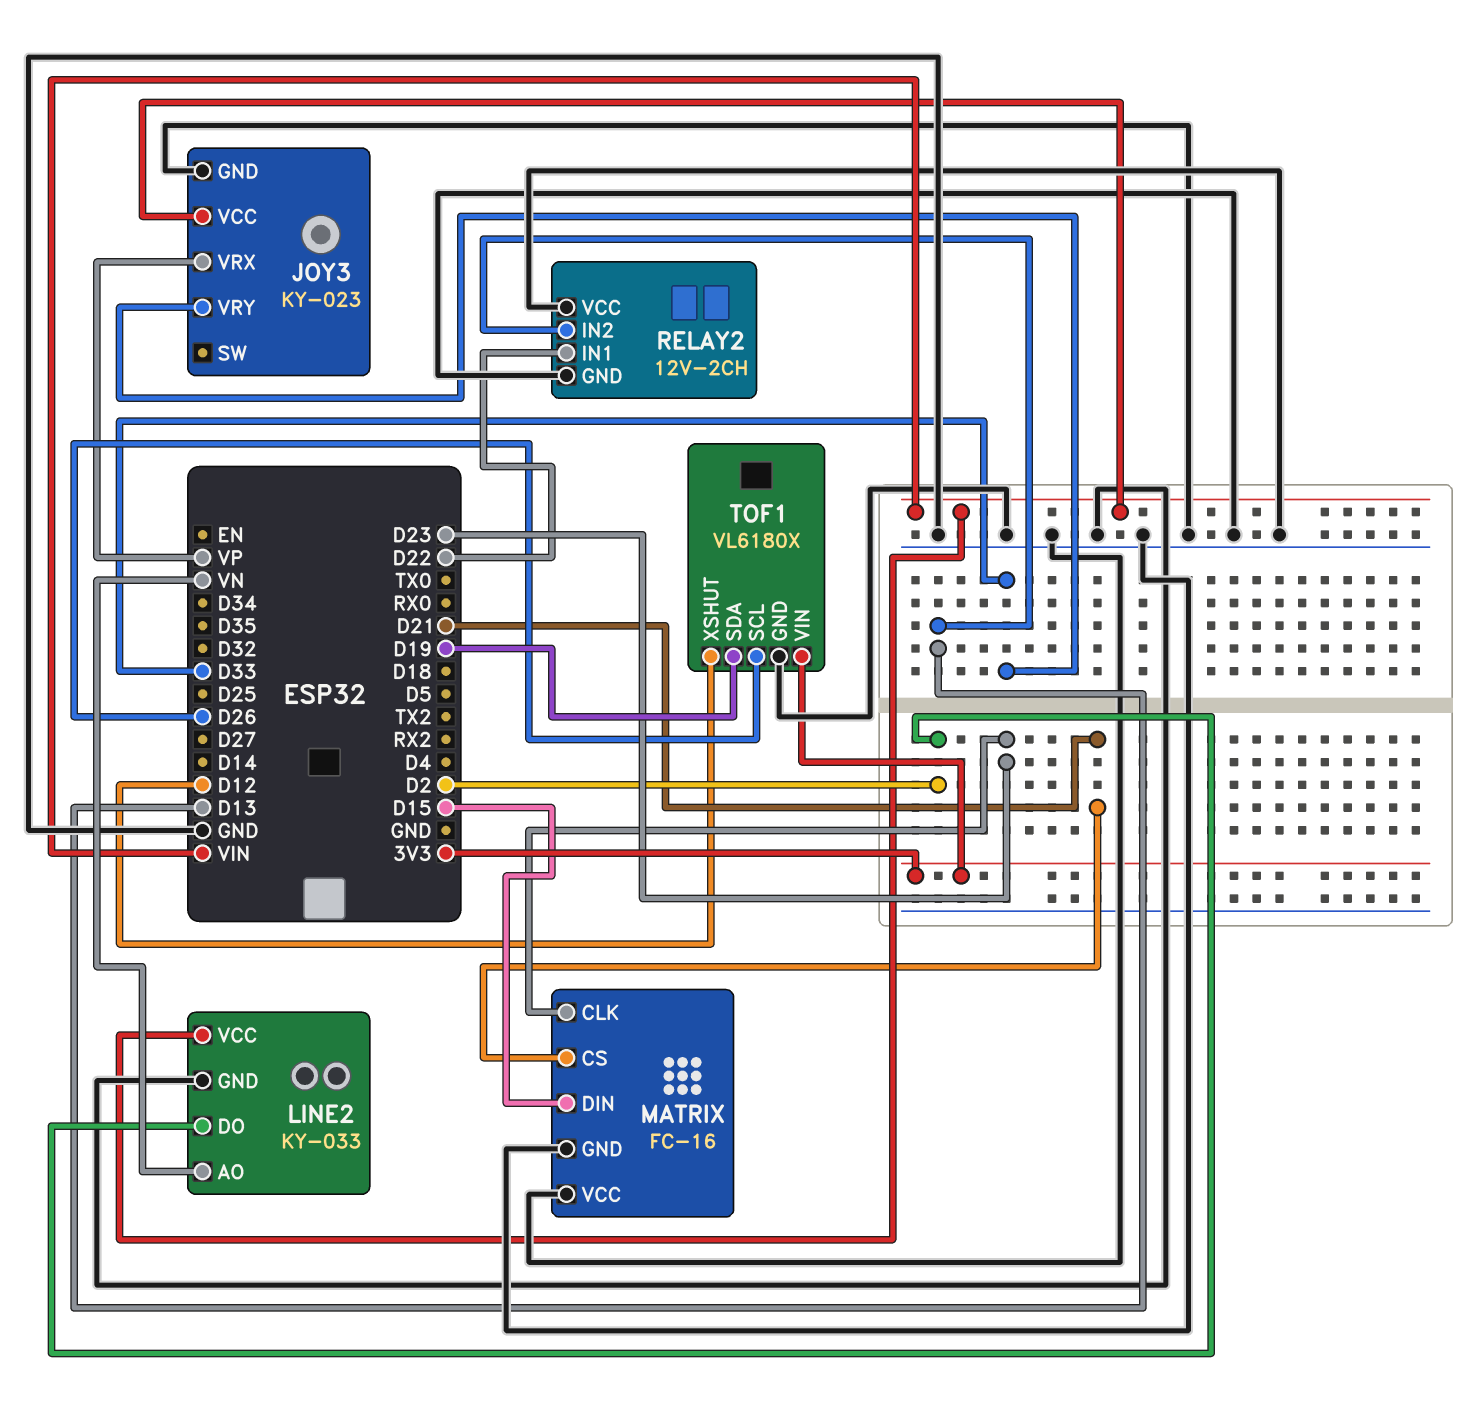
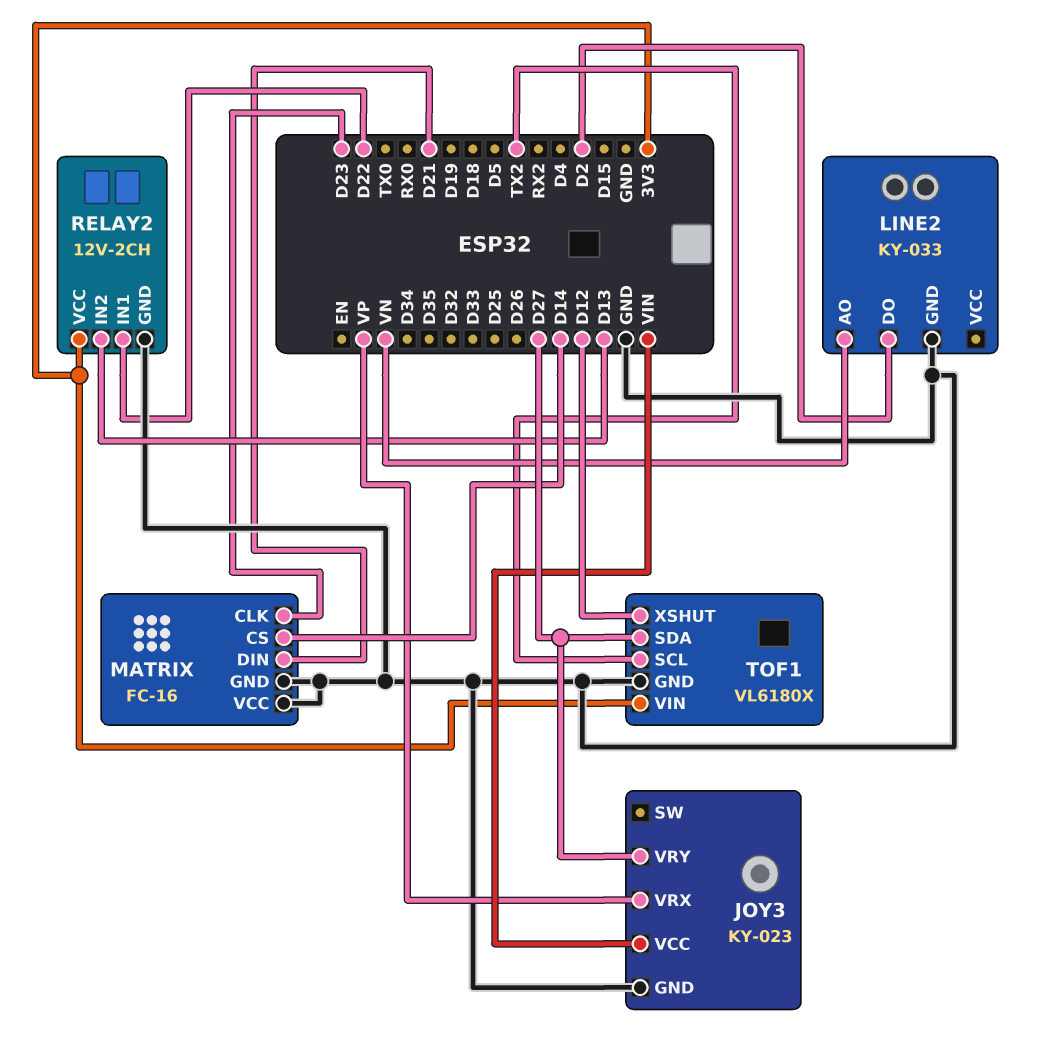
JOY3 pin VRY: D33 -> D27
LINE2 pin VCC: VIN -> none
MATRIX pin CS: D21 -> D14
MATRIX pin DIN: D15 -> D21
RELAY2 pin VCC: GND -> 3V3
TOF1 pin SCL: D26 -> TX2
TOF1 pin SDA: D19 -> D27

